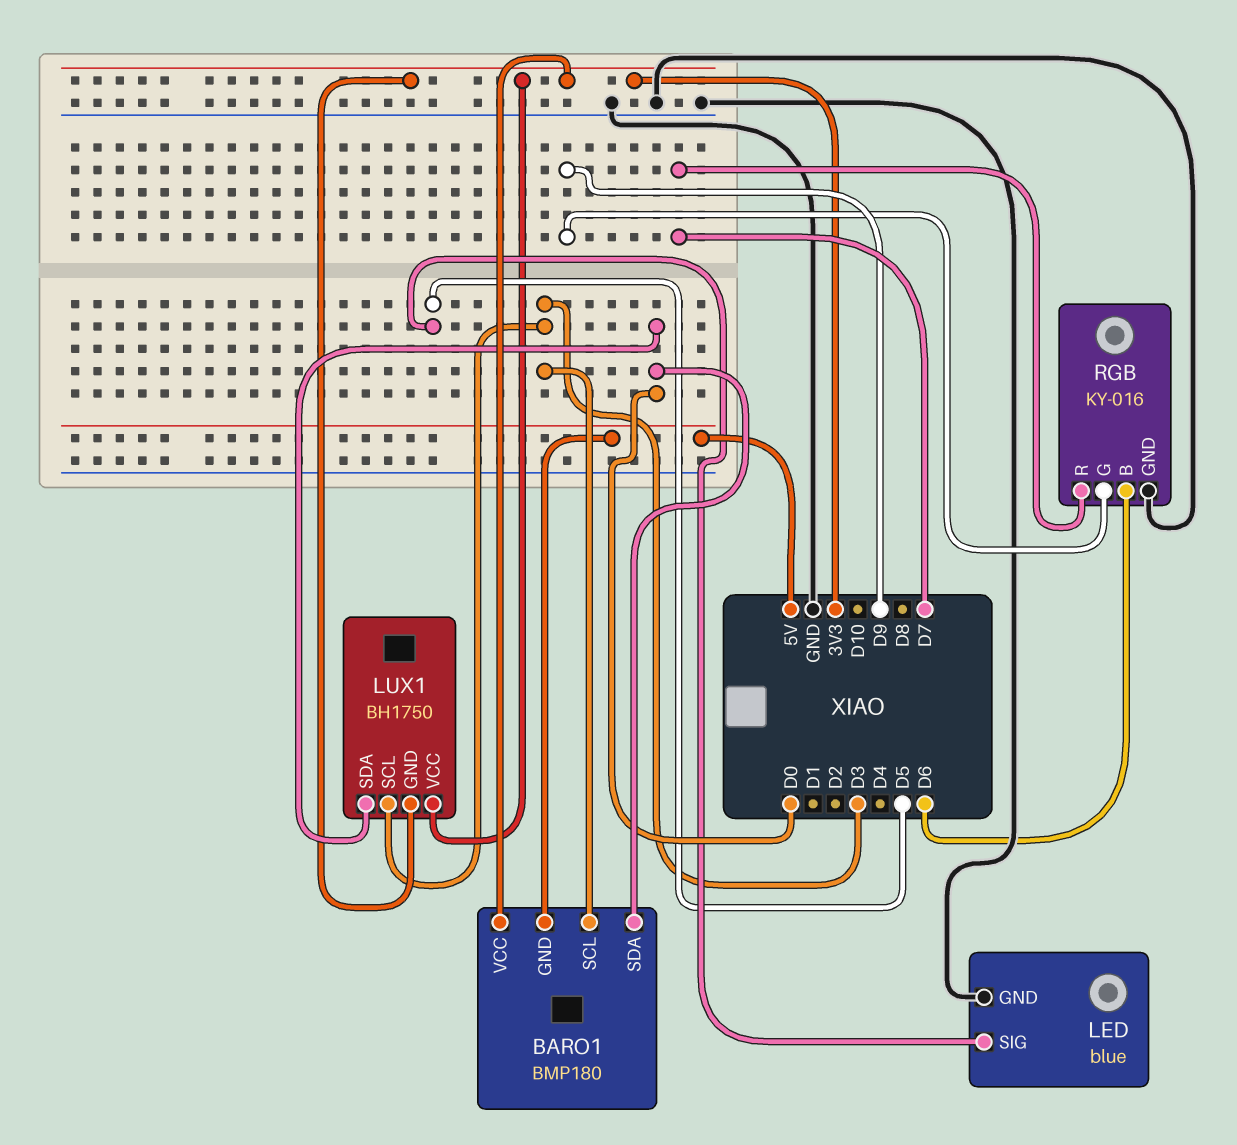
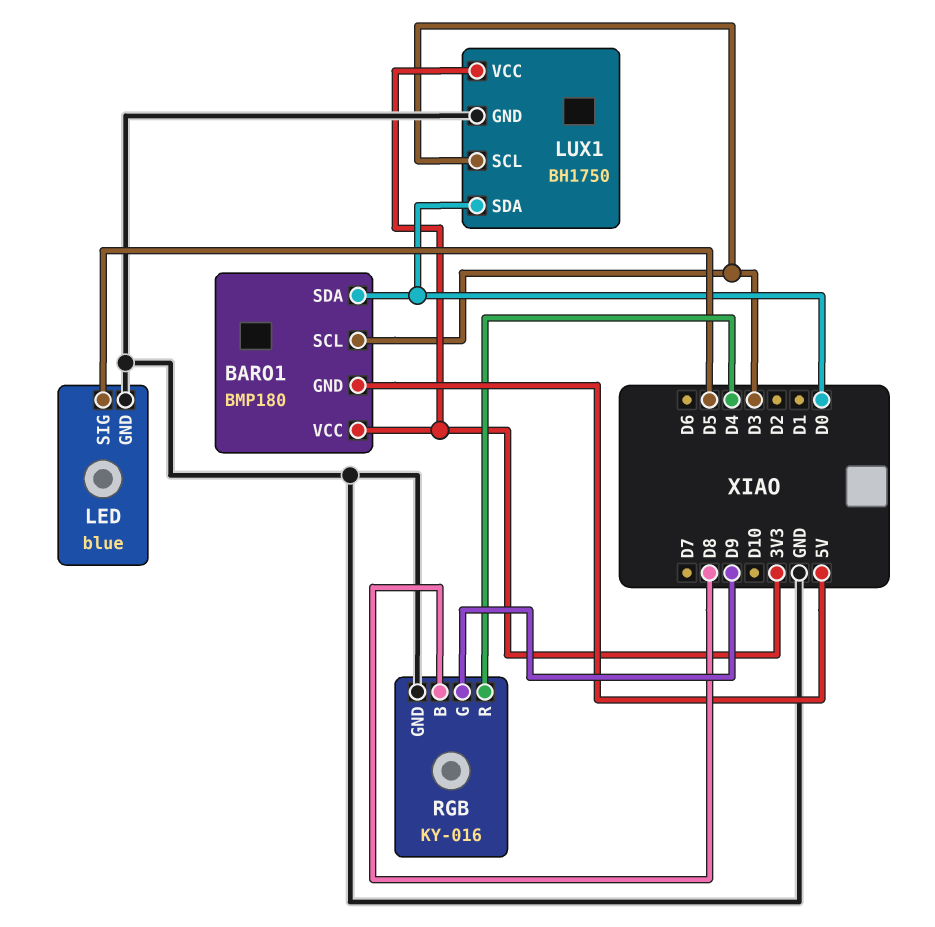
LUX1 pin GND: 3V3 -> GND
RGB pin B: D6 -> D8
RGB pin R: D7 -> D4

